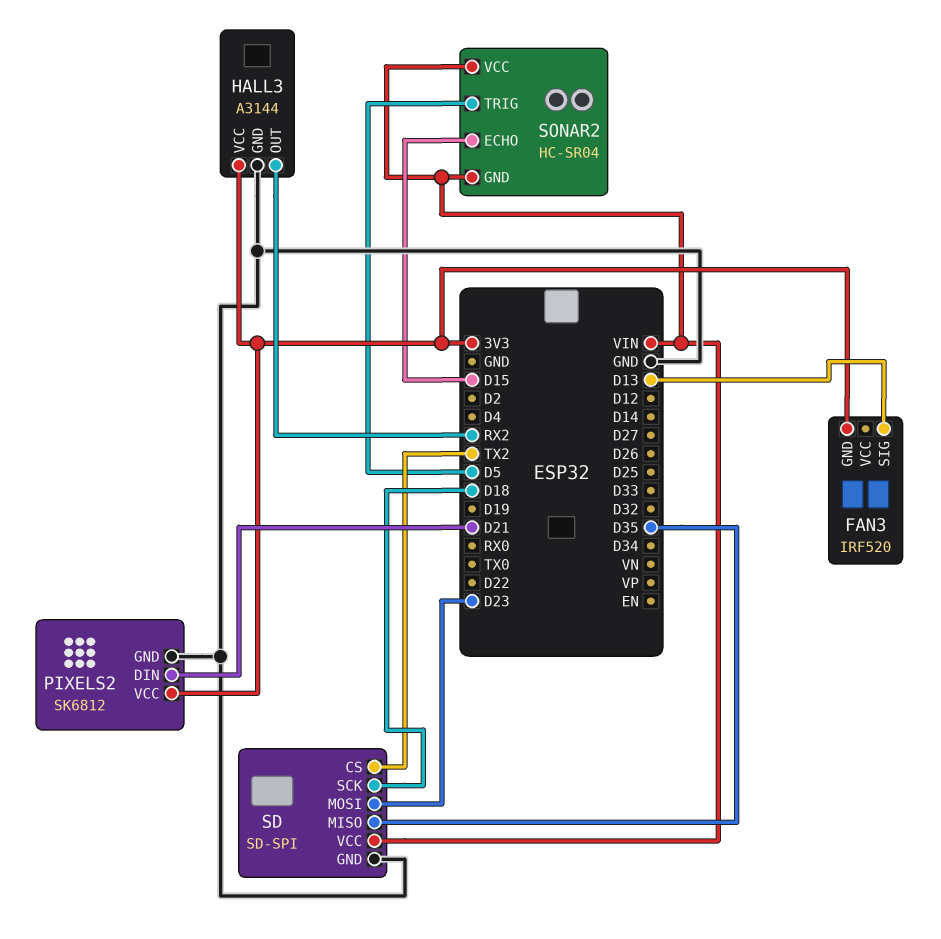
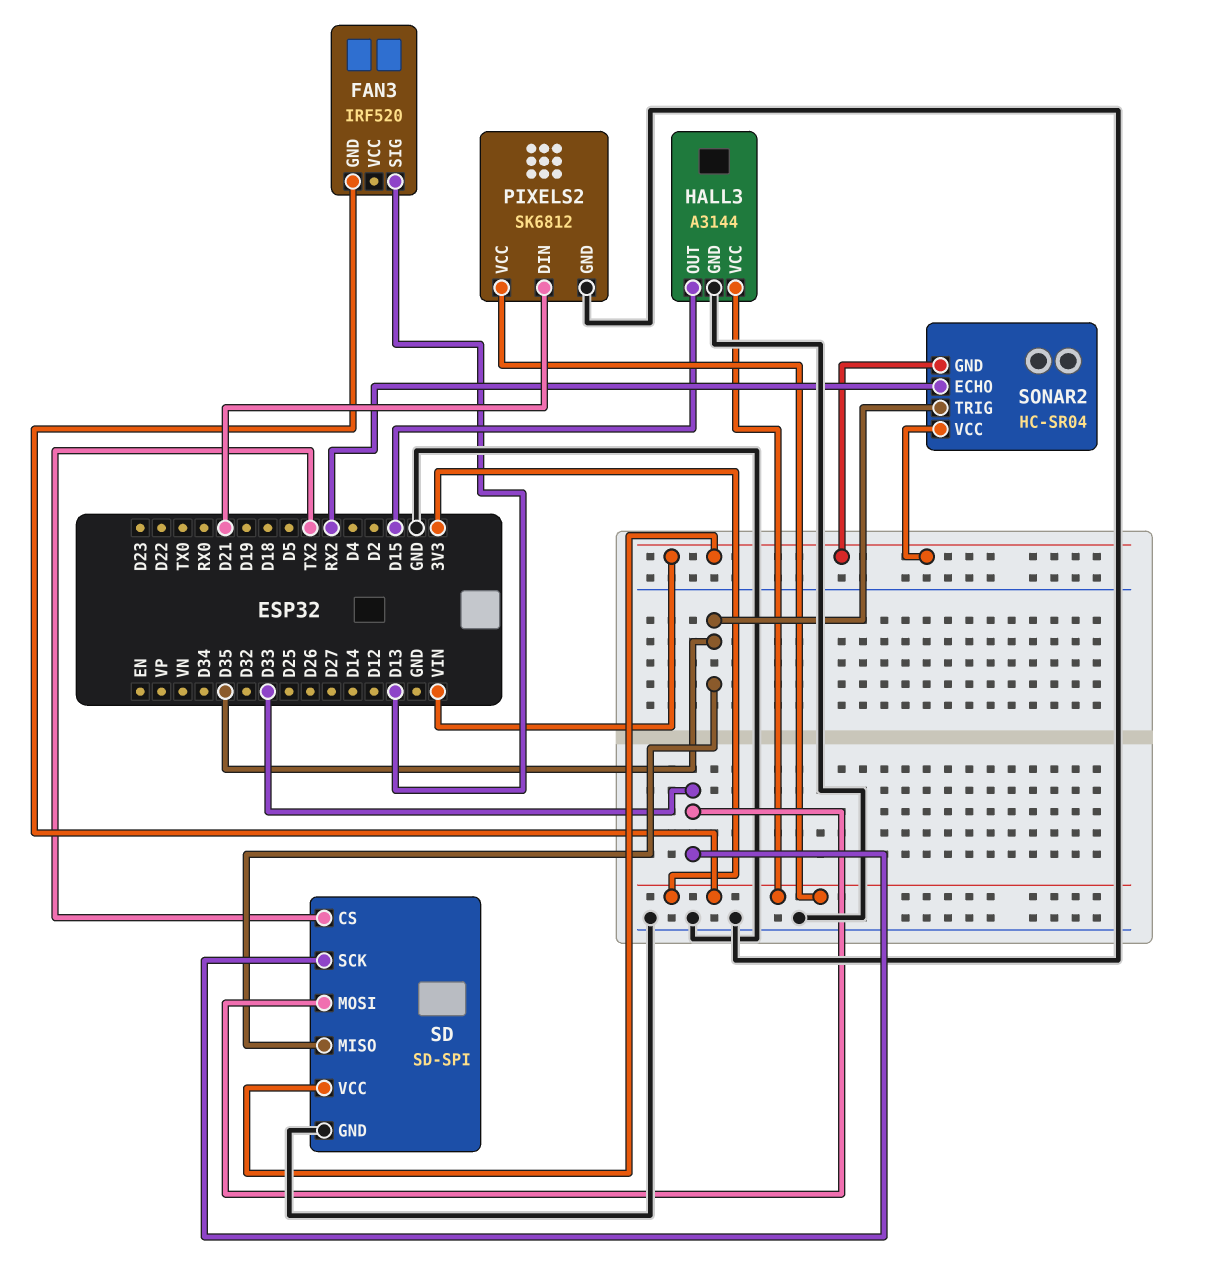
HALL3 pin OUT: RX2 -> D15
SD pin MOSI: D23 -> D33
SD pin SCK: D18 -> D33
SONAR2 pin ECHO: D15 -> RX2
SONAR2 pin TRIG: D5 -> D35

